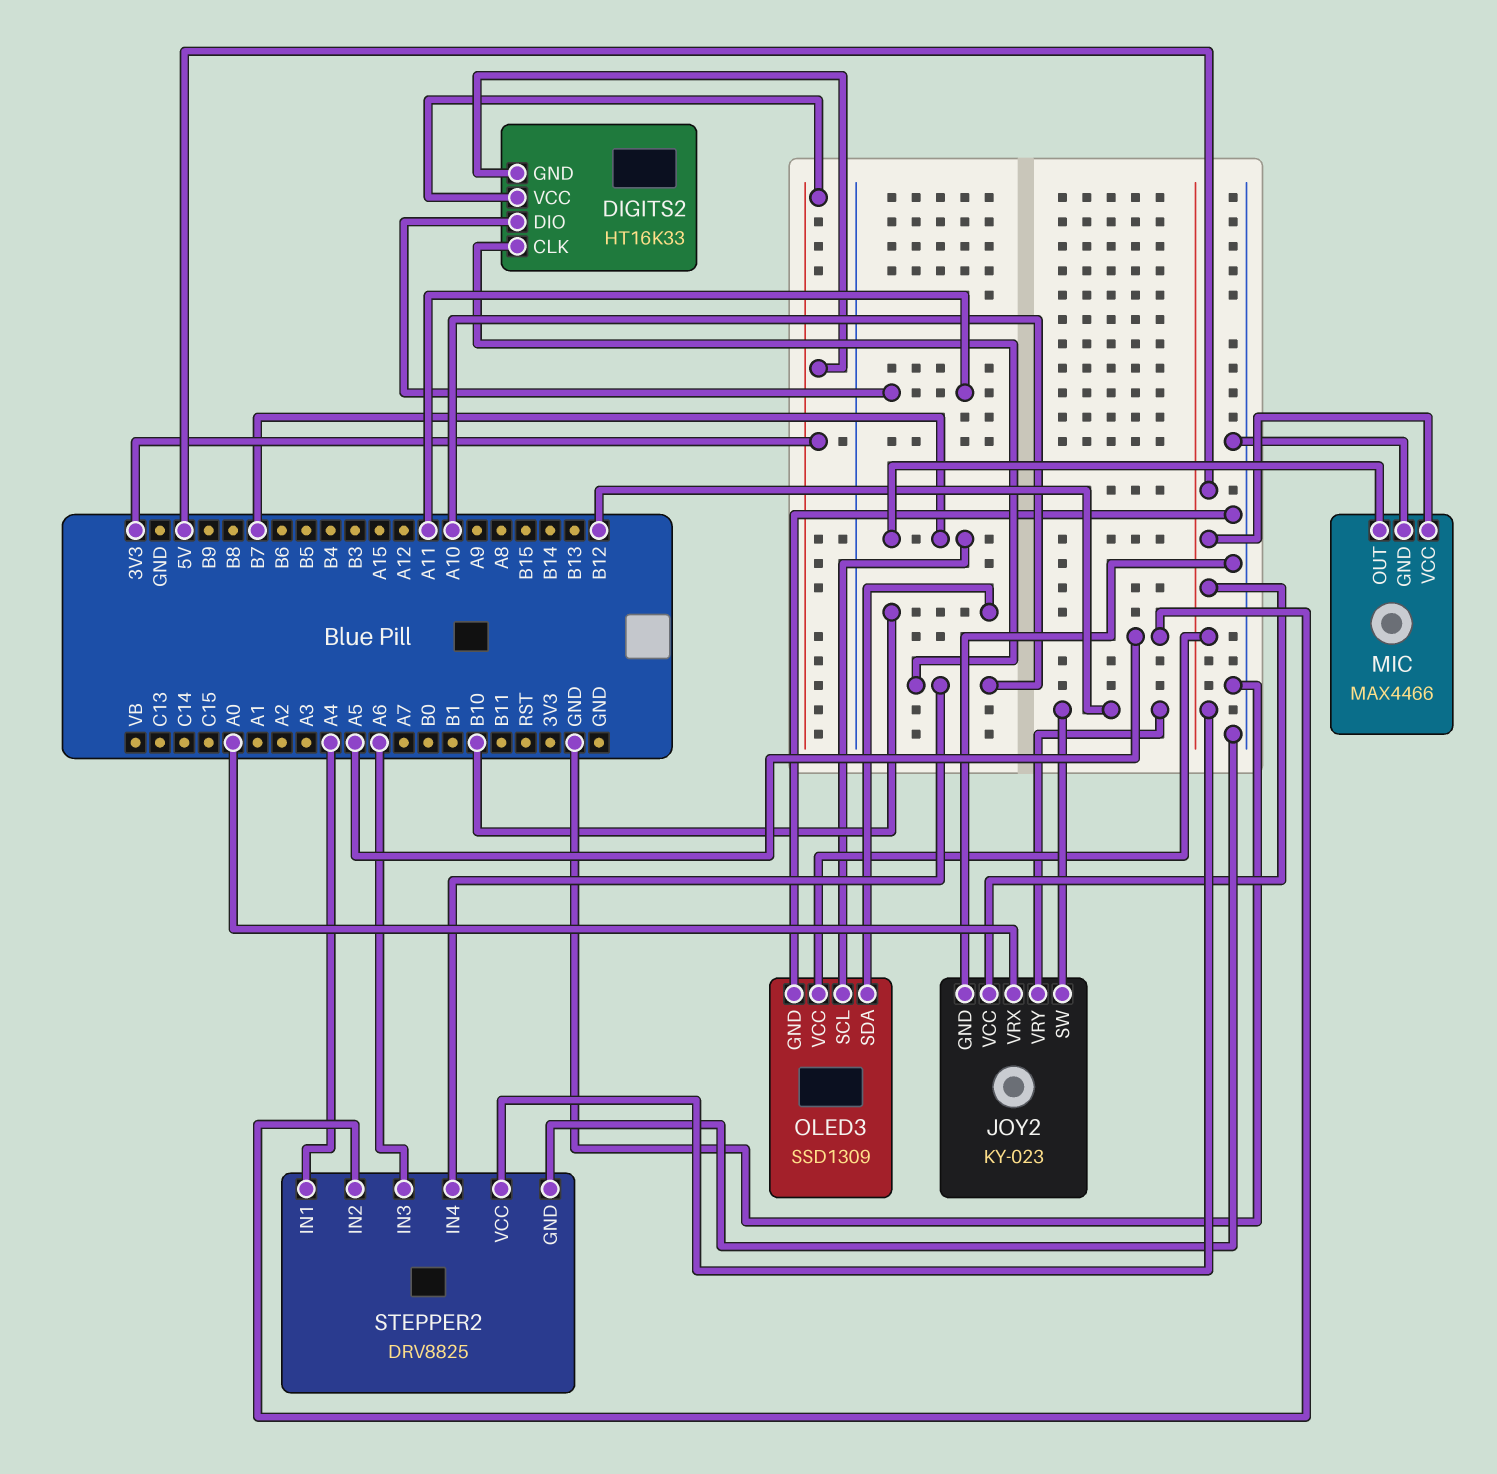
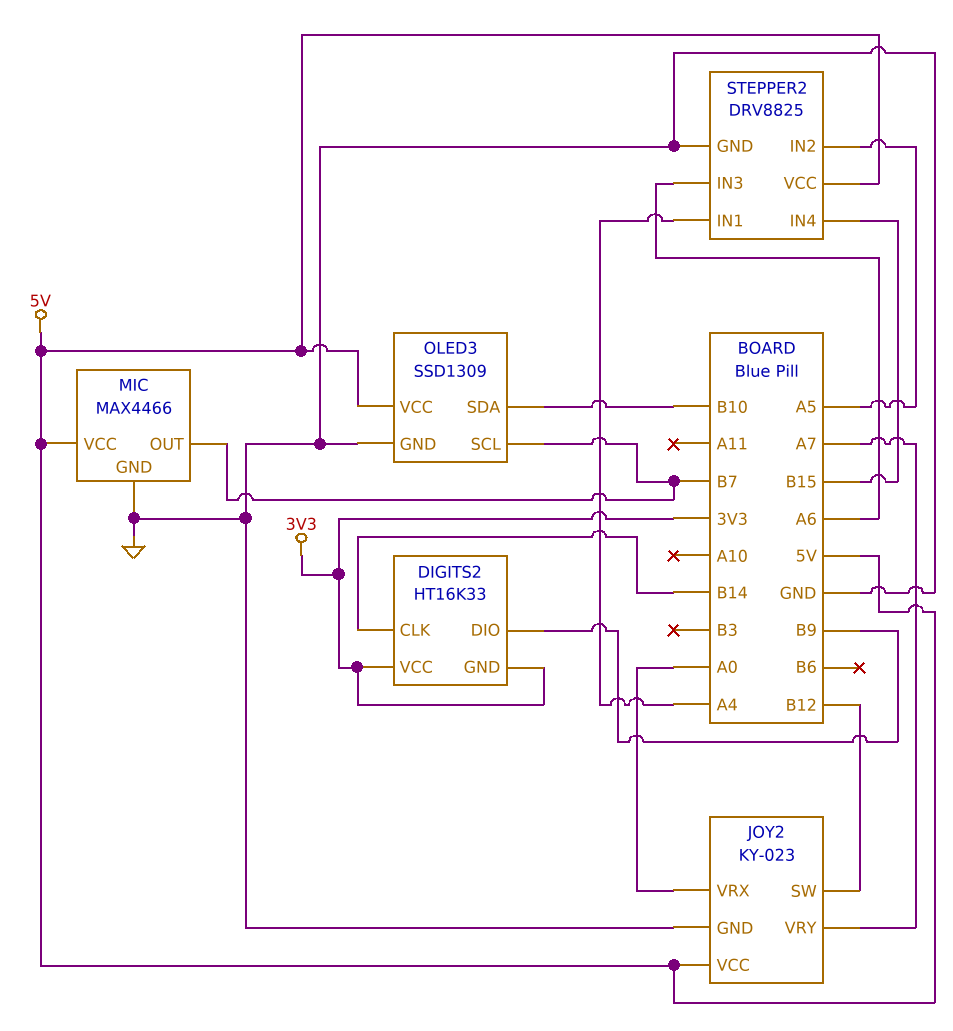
DIGITS2 pin CLK: A10 -> B14
DIGITS2 pin DIO: A11 -> B9
JOY2 pin VRY: B12 -> A7
STEPPER2 pin IN4: A10 -> B15

